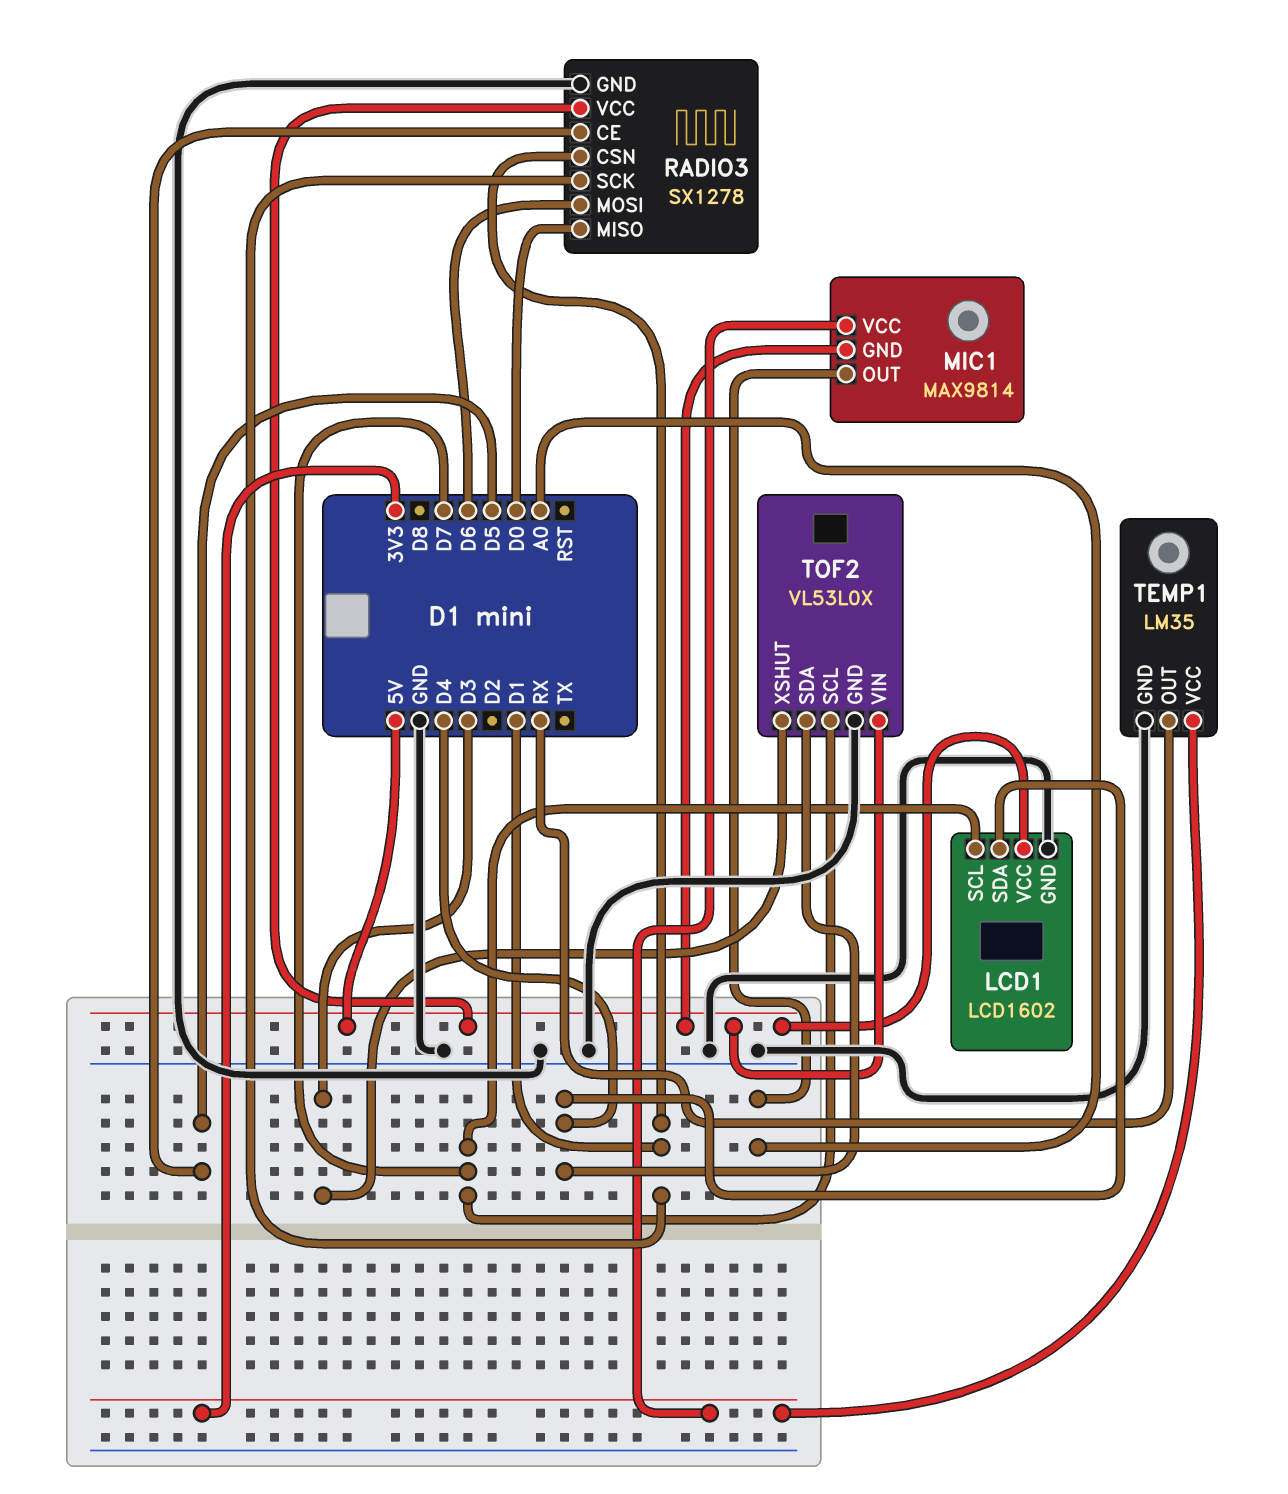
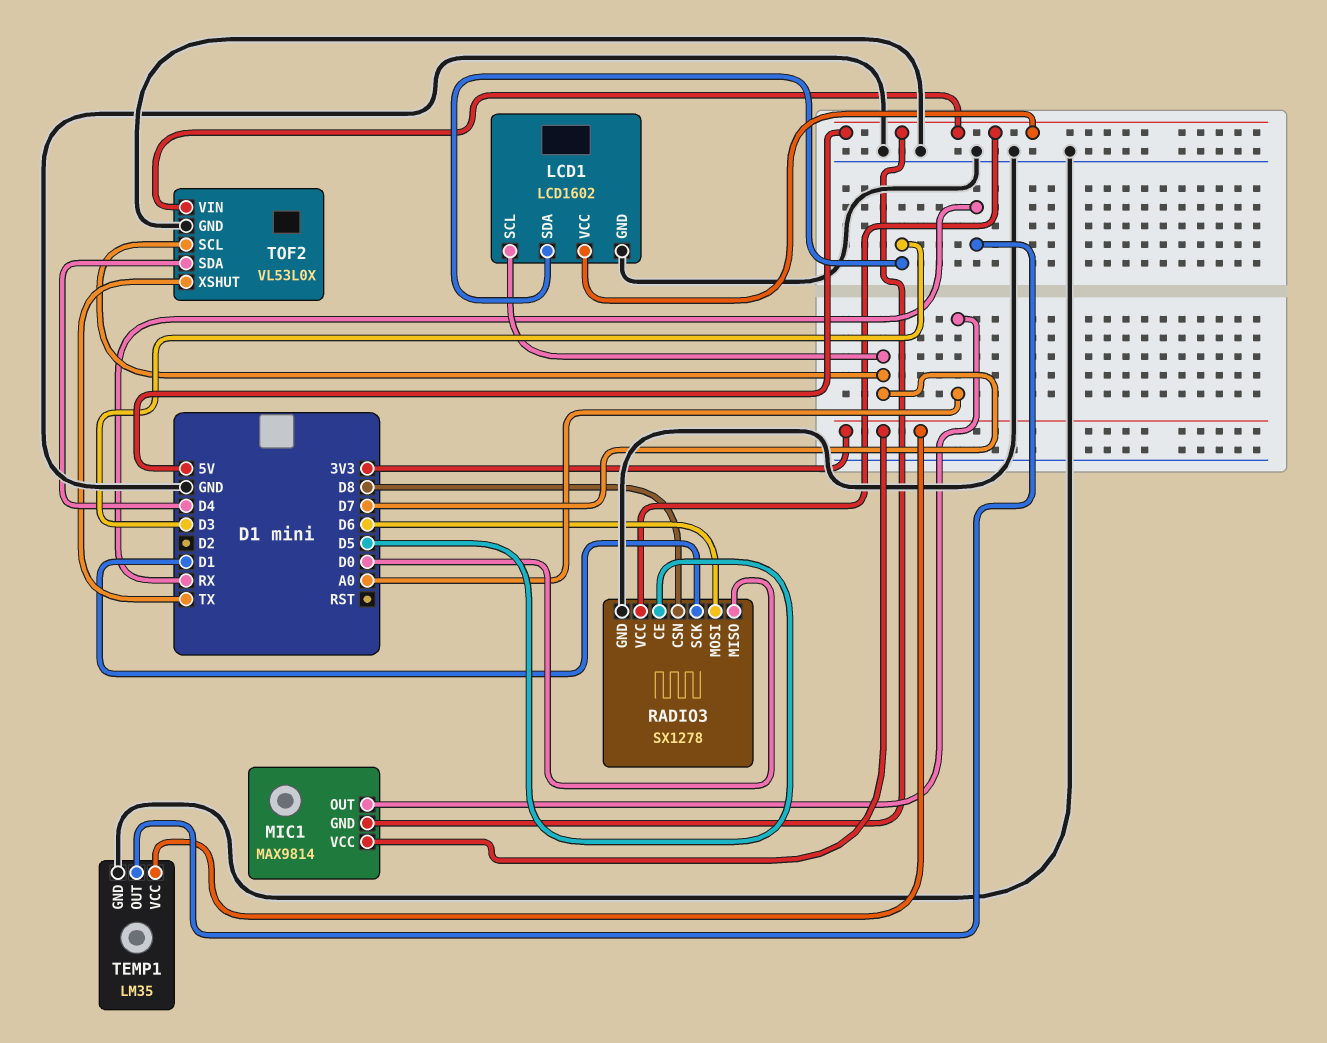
LCD1 pin SDA: D4 -> D3
RADIO3 pin CSN: D1 -> D8
TOF2 pin XSHUT: D3 -> TX

